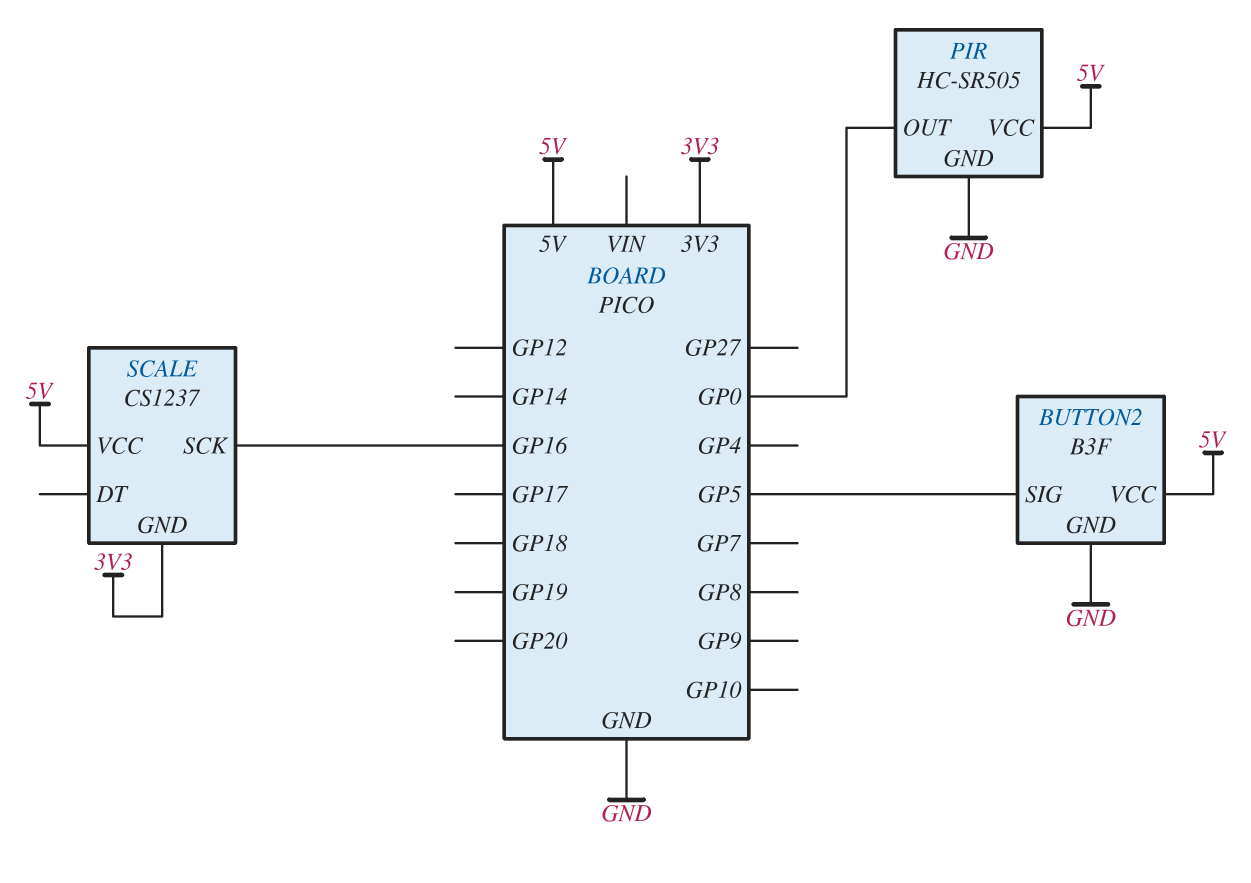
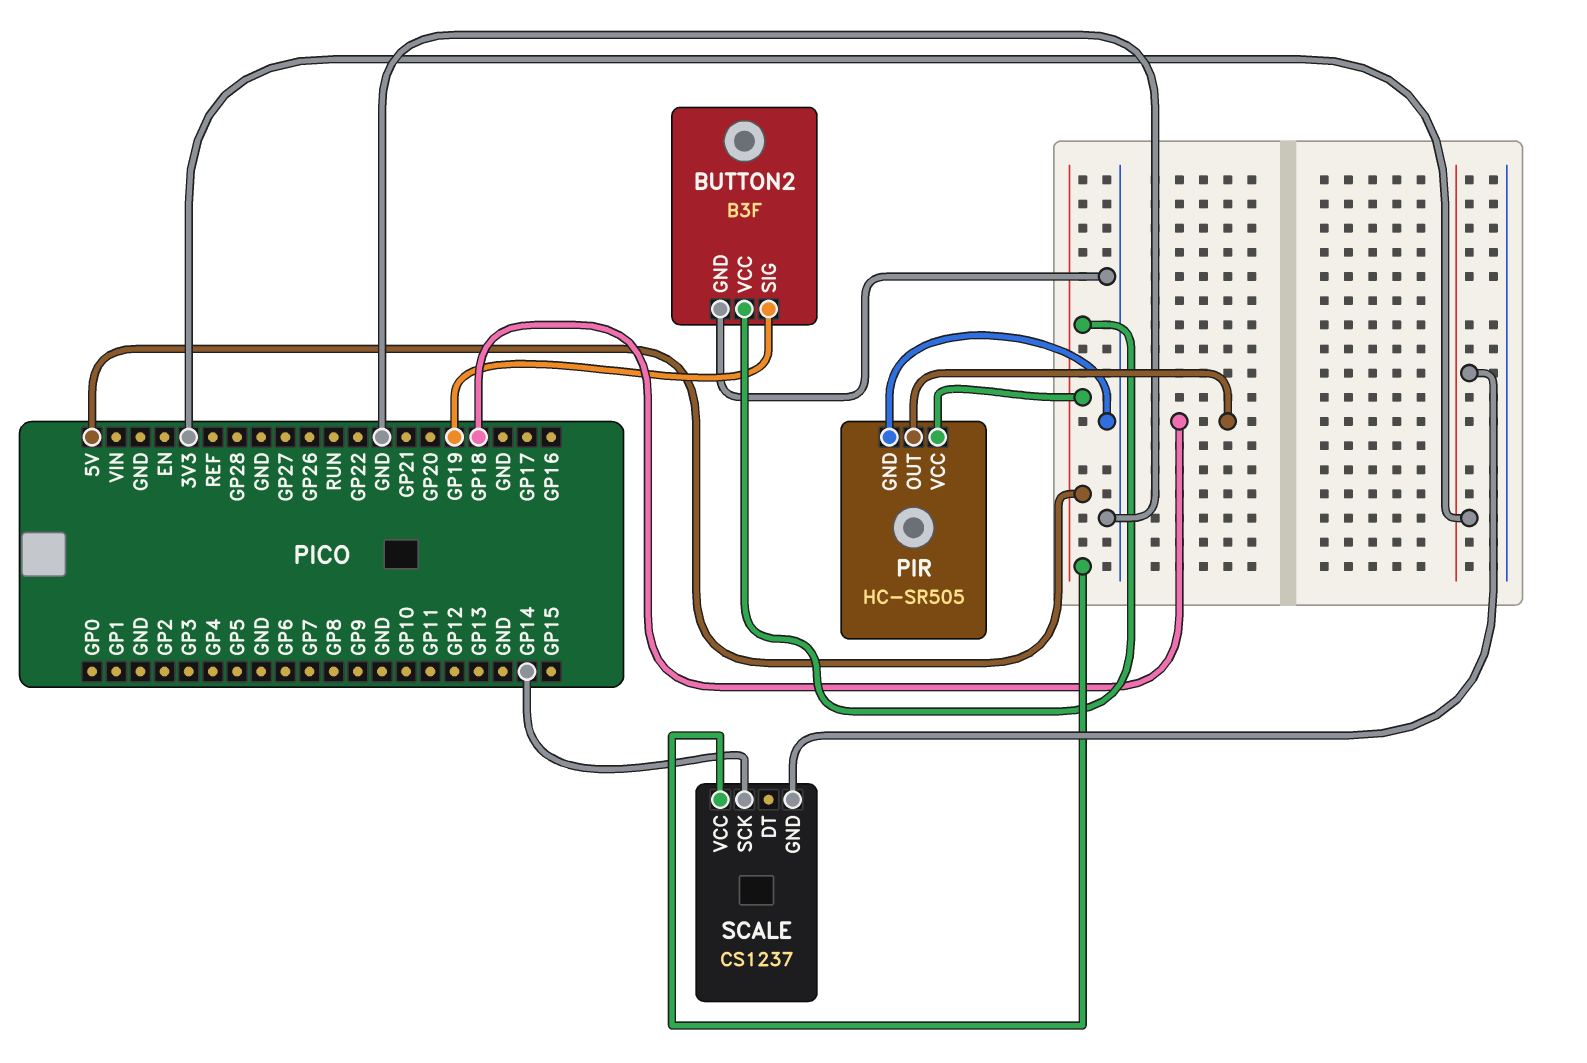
BUTTON2 pin SIG: GP5 -> GP19
PIR pin OUT: GP0 -> GP18
SCALE pin SCK: GP16 -> GP14

